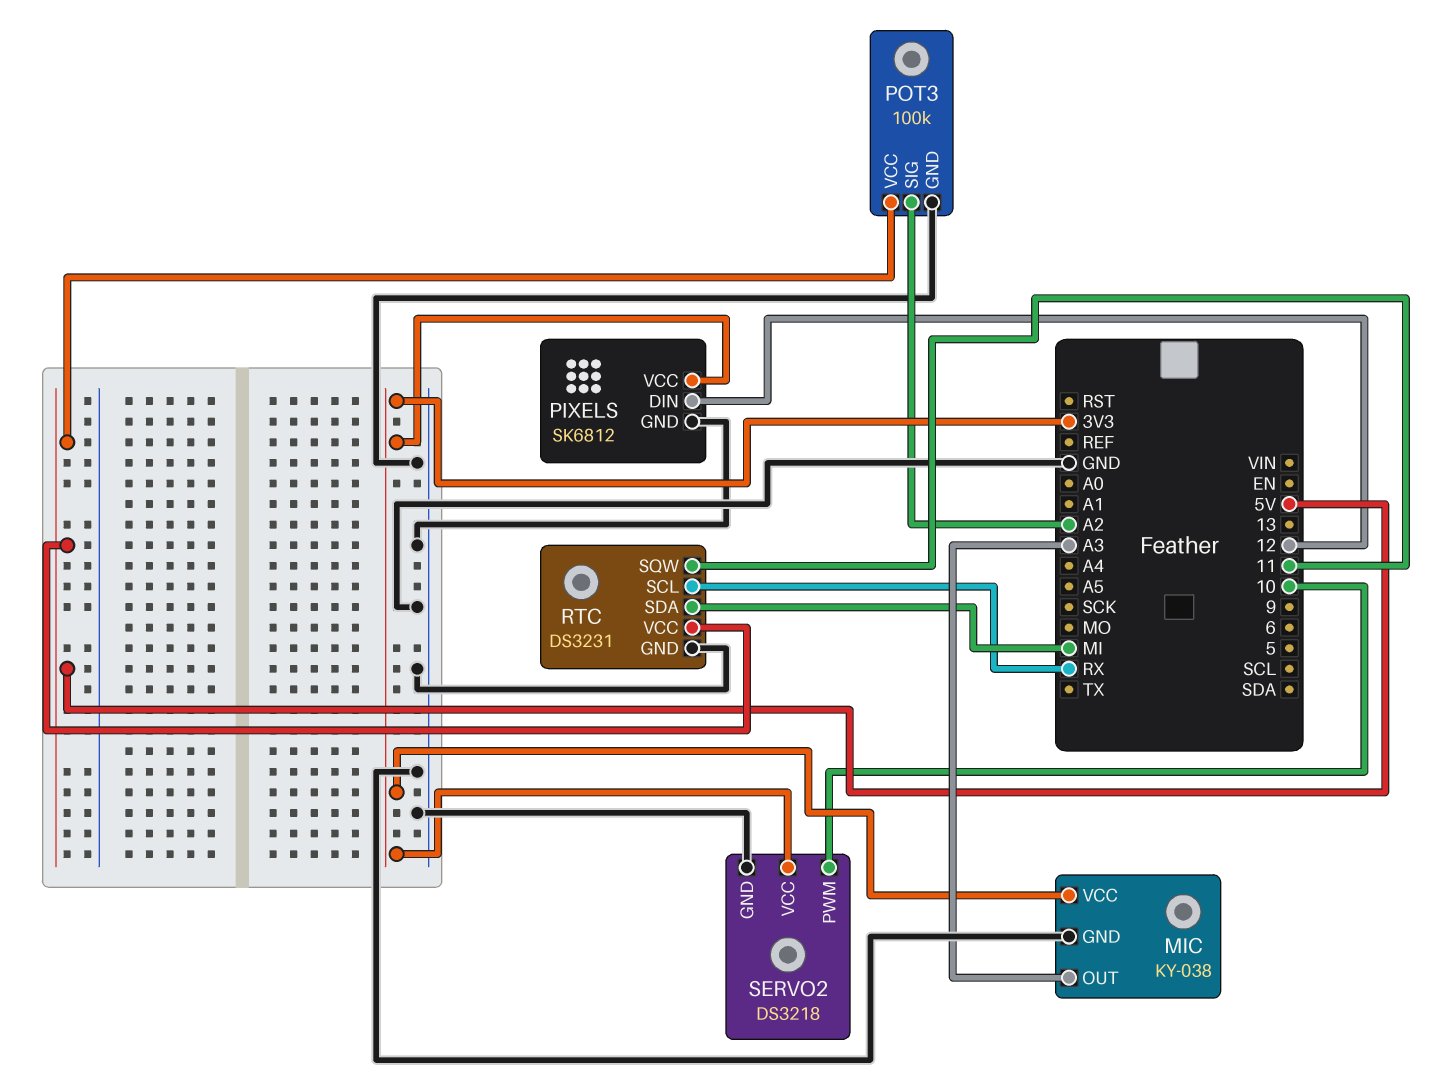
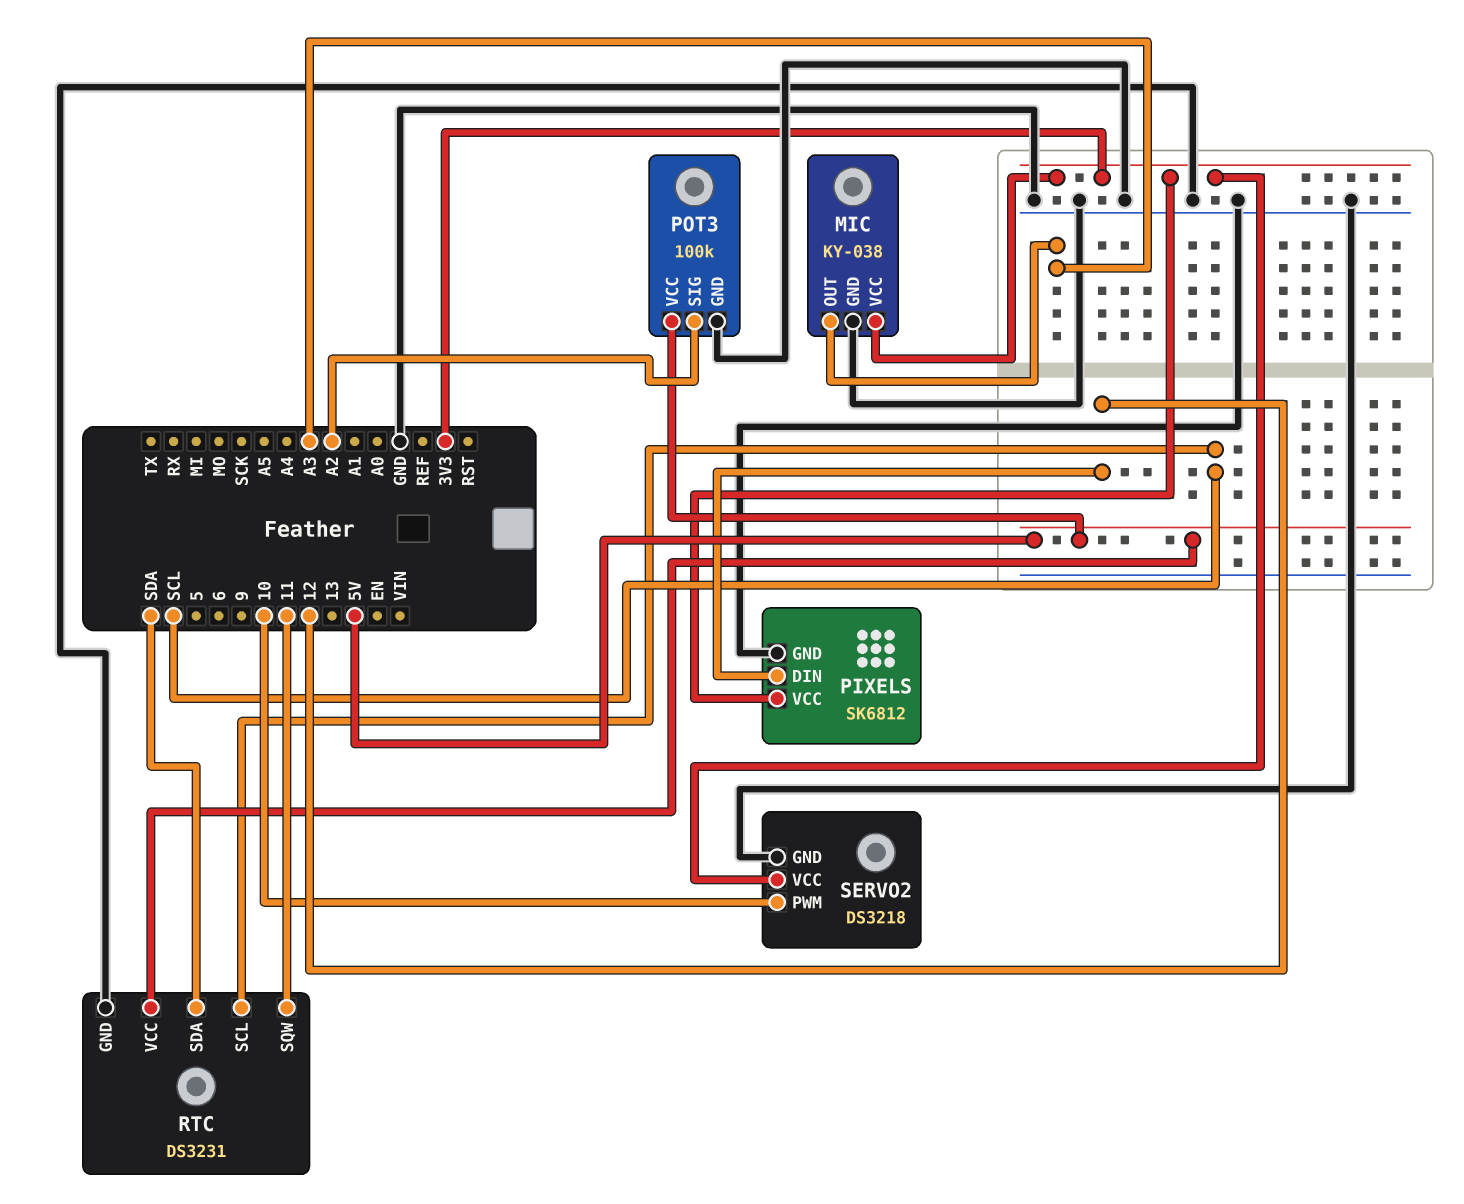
RTC pin SCL: RX -> SCL
RTC pin SDA: MI -> SDA

